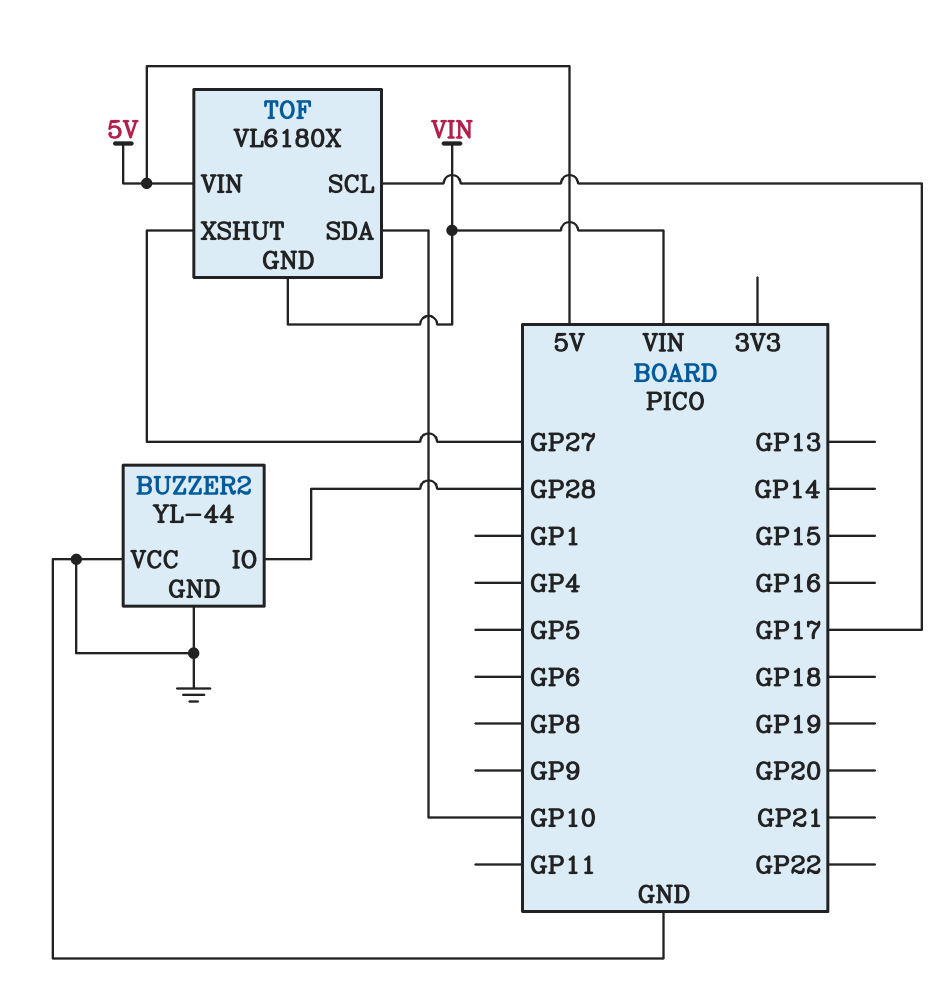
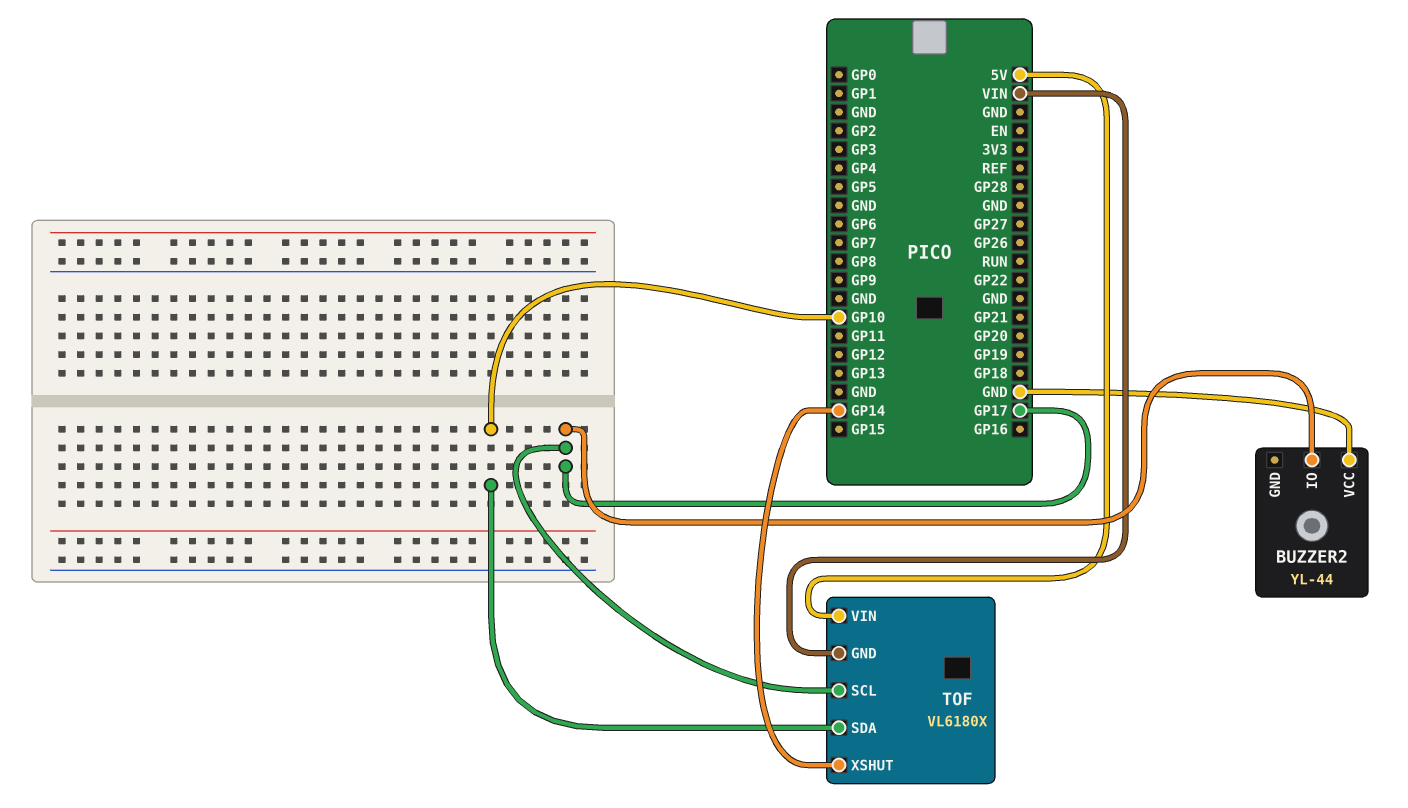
BUZZER2 pin GND: GND -> none
BUZZER2 pin IO: GP28 -> GP17
TOF pin XSHUT: GP27 -> GP14

